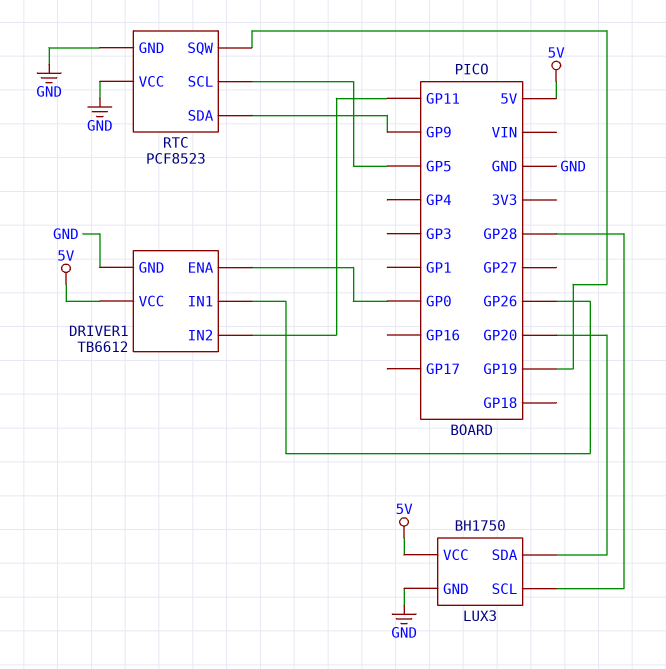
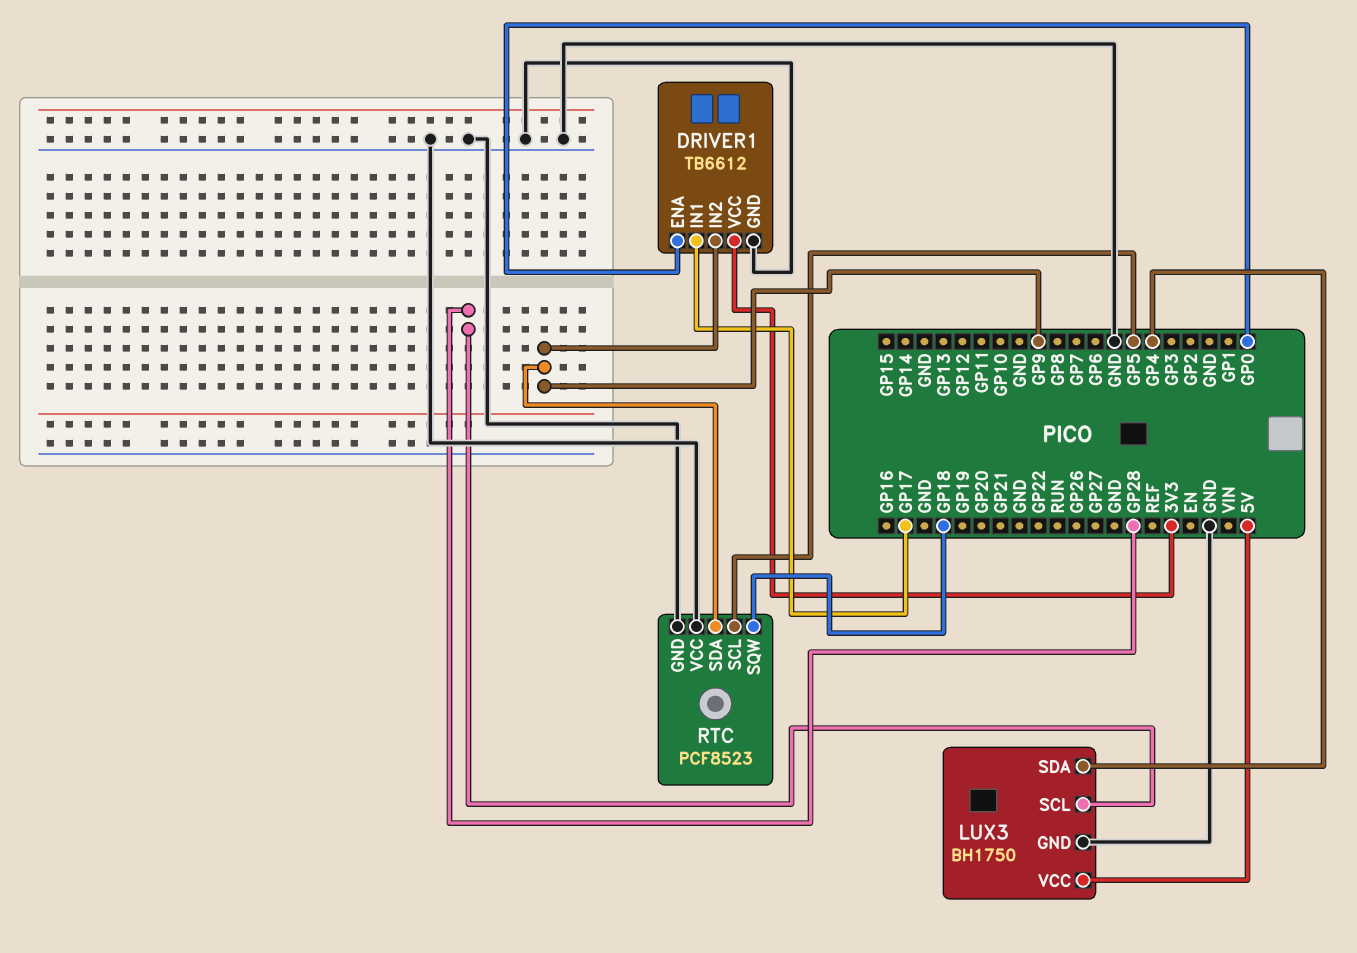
DRIVER1 pin IN1: GP26 -> GP17
DRIVER1 pin IN2: GP11 -> GP9
DRIVER1 pin VCC: 5V -> 3V3
LUX3 pin SDA: GP20 -> GP4
RTC pin SQW: GP19 -> GP18

